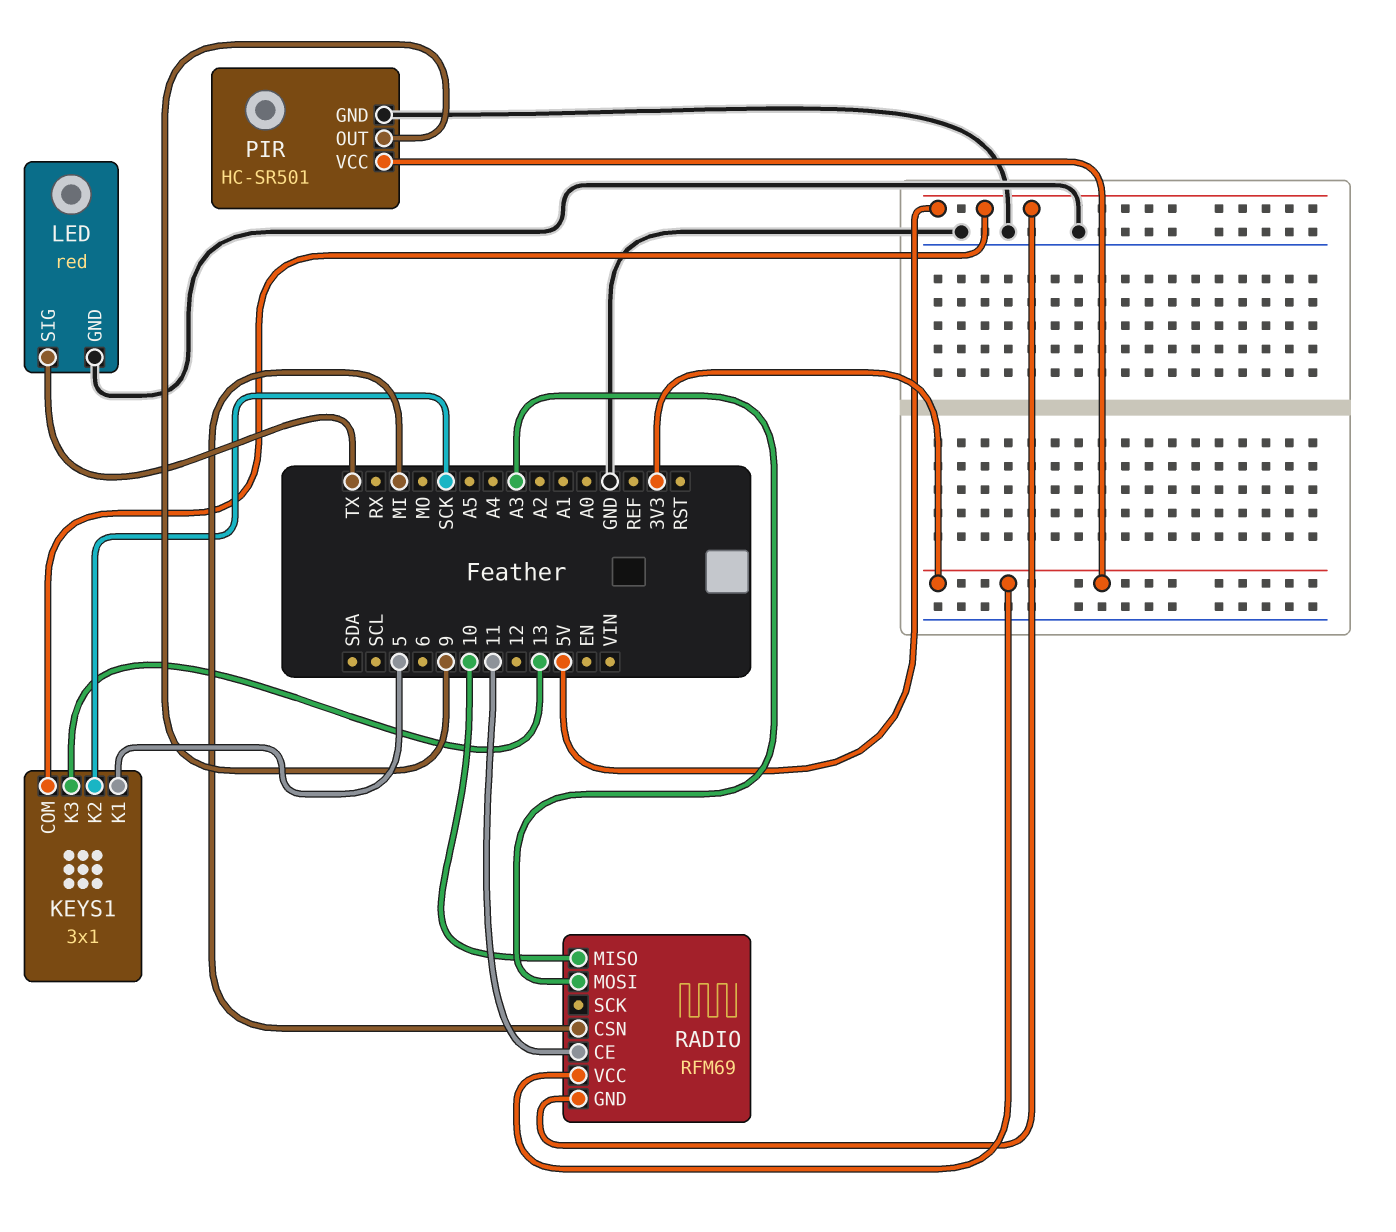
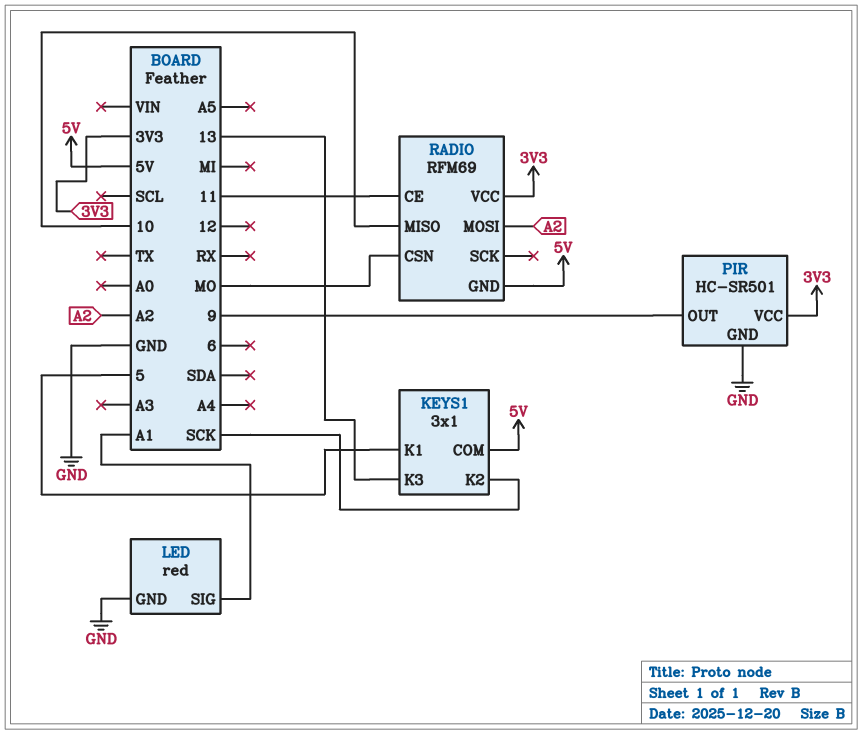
LED pin SIG: TX -> A1
RADIO pin CSN: MI -> MO
RADIO pin MOSI: A3 -> A2

